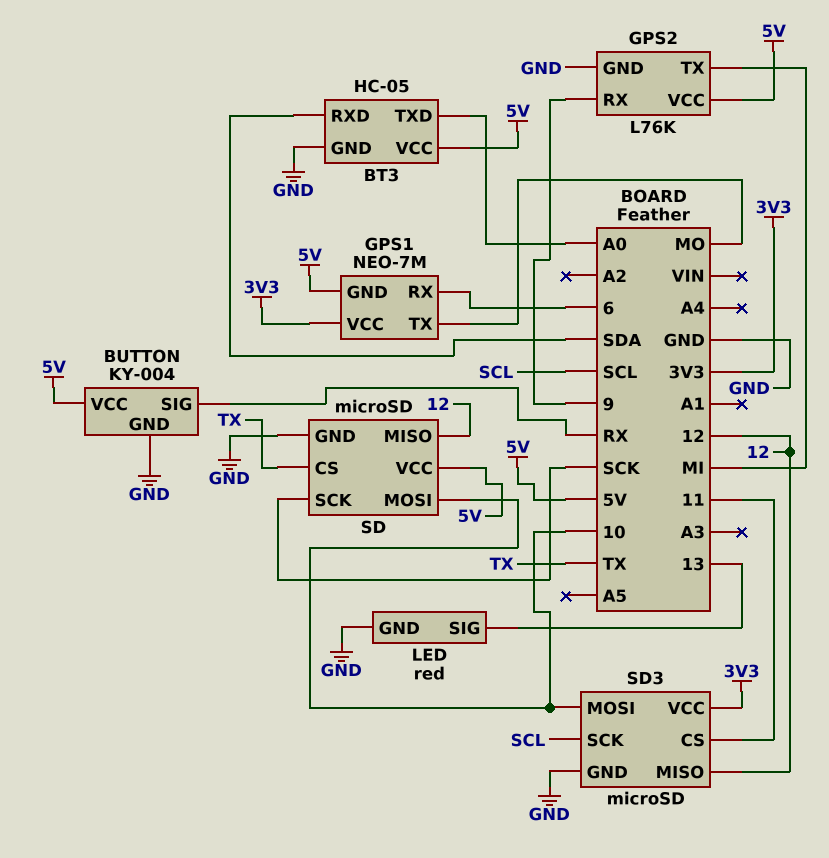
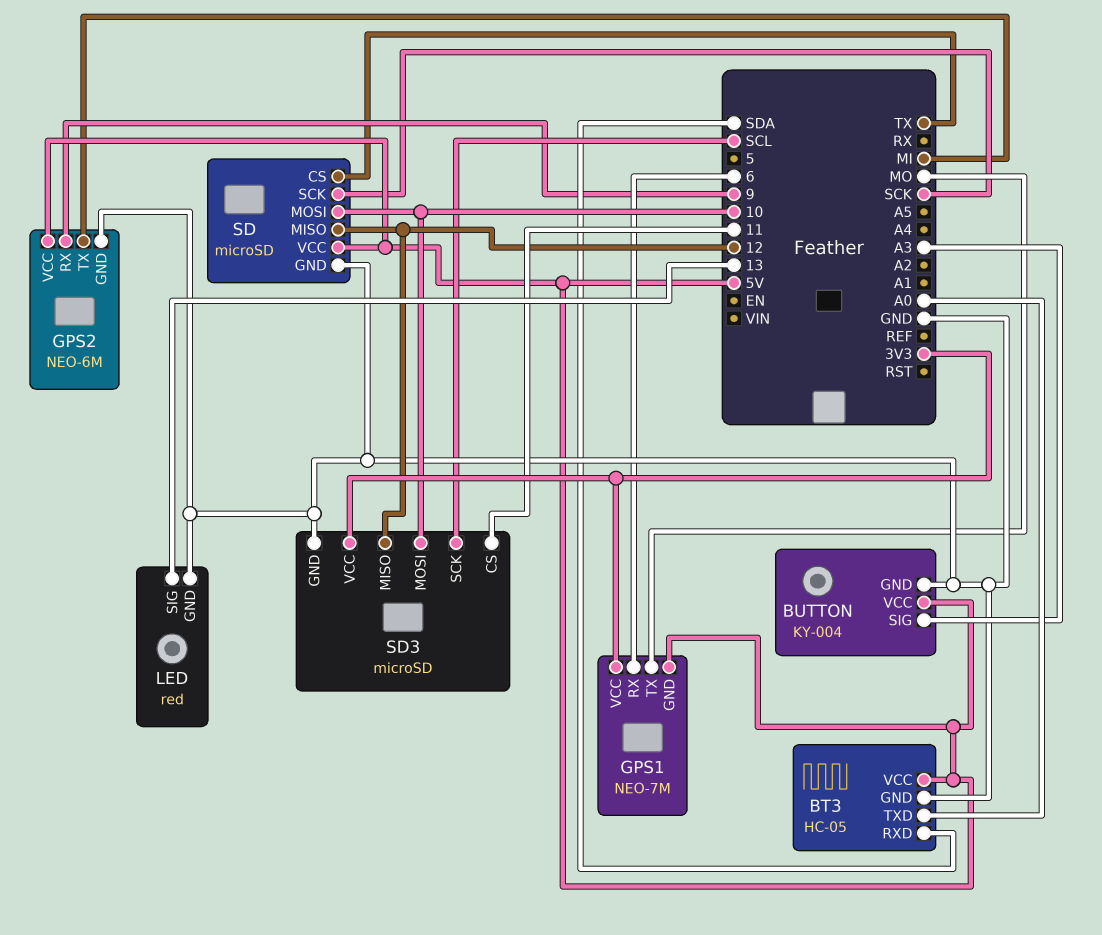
BUTTON pin SIG: RX -> A3
GPS2: L76K -> NEO-6M

